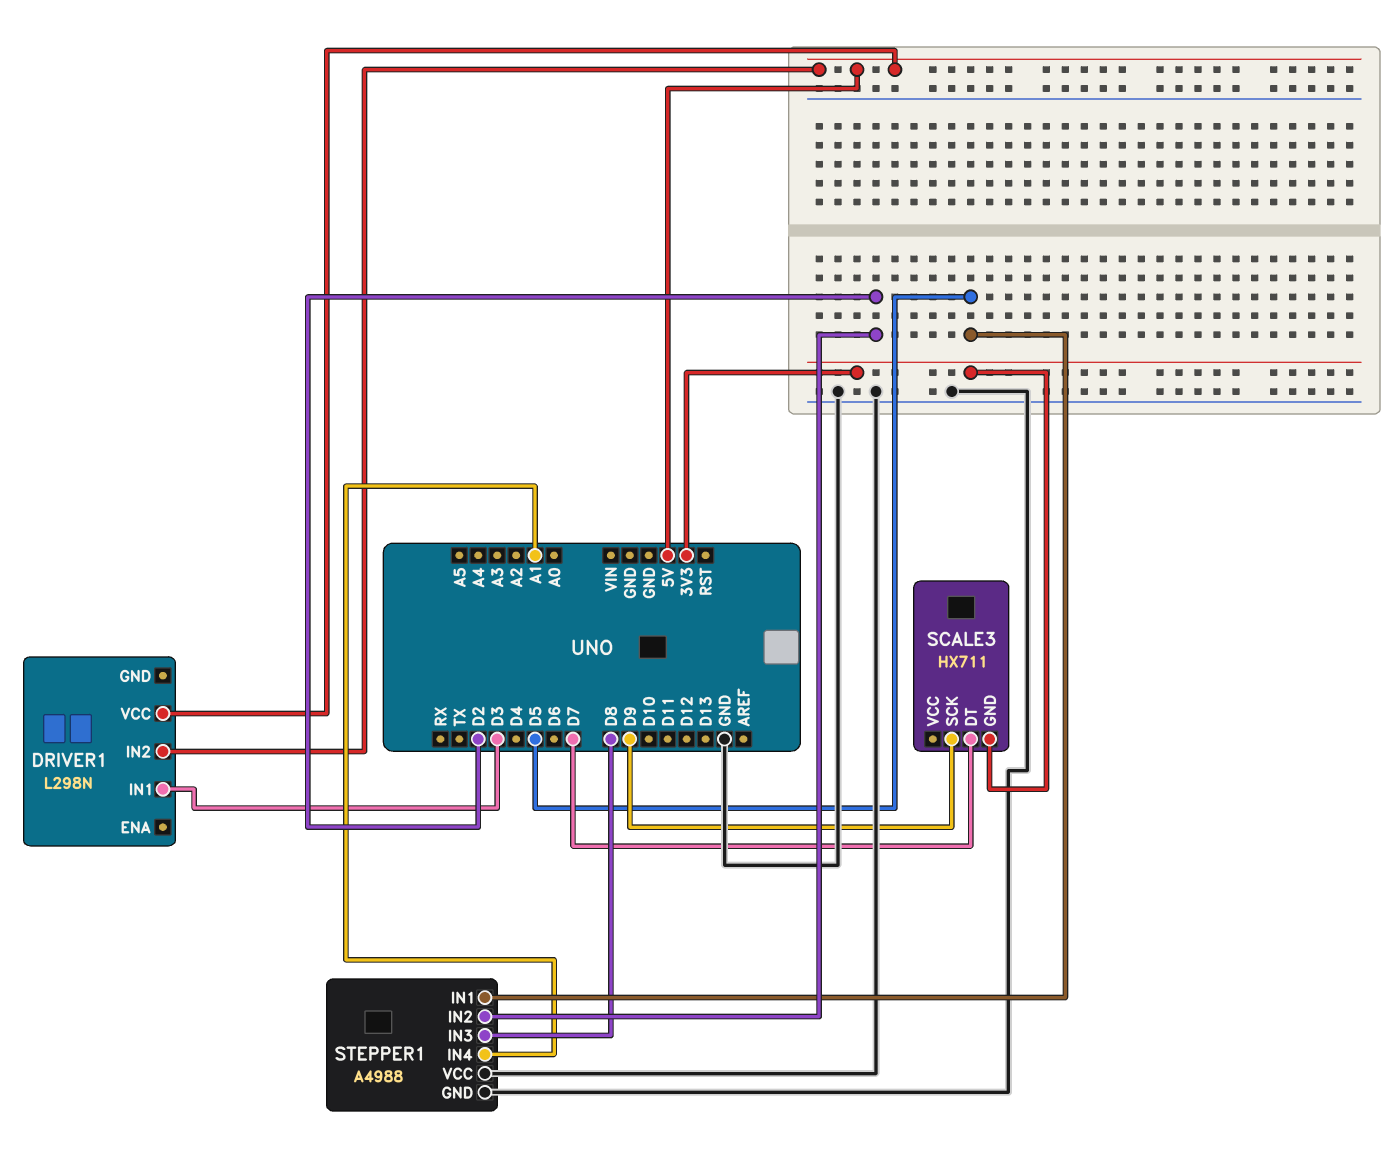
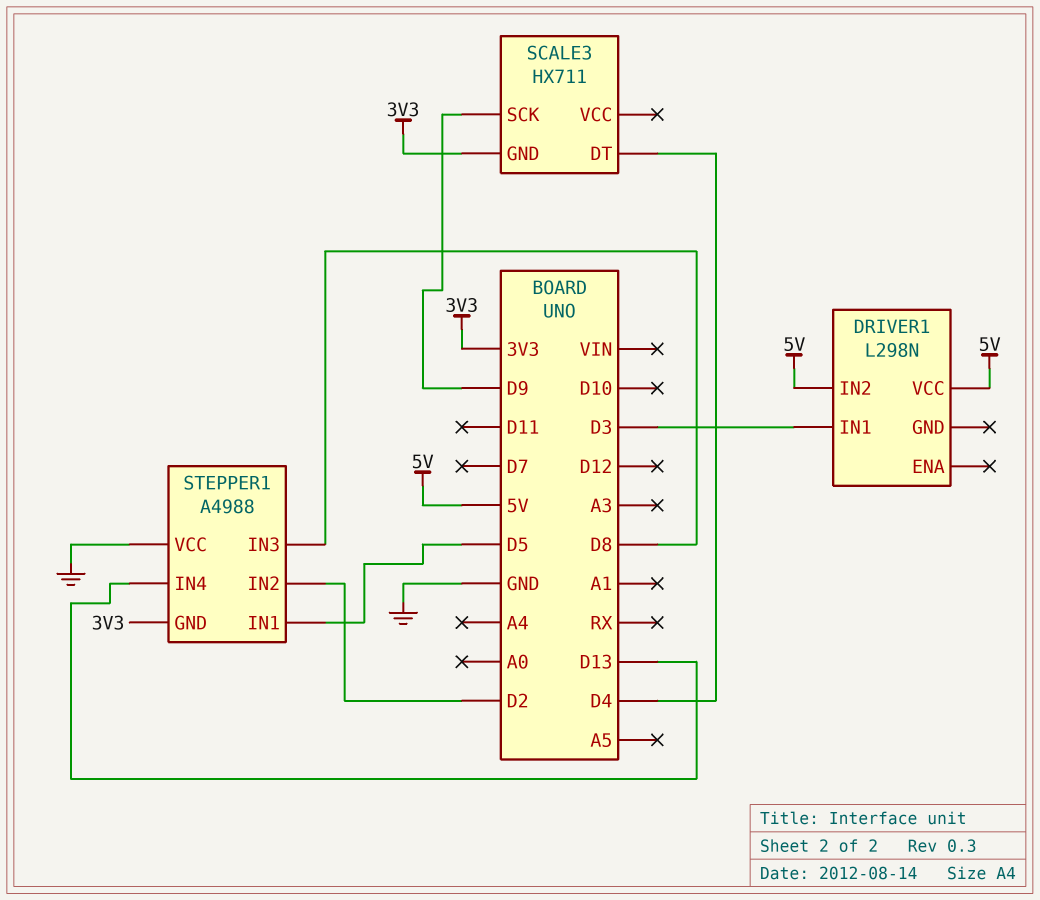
SCALE3 pin DT: D7 -> D4
STEPPER1 pin GND: GND -> 3V3
STEPPER1 pin IN4: A1 -> D13

